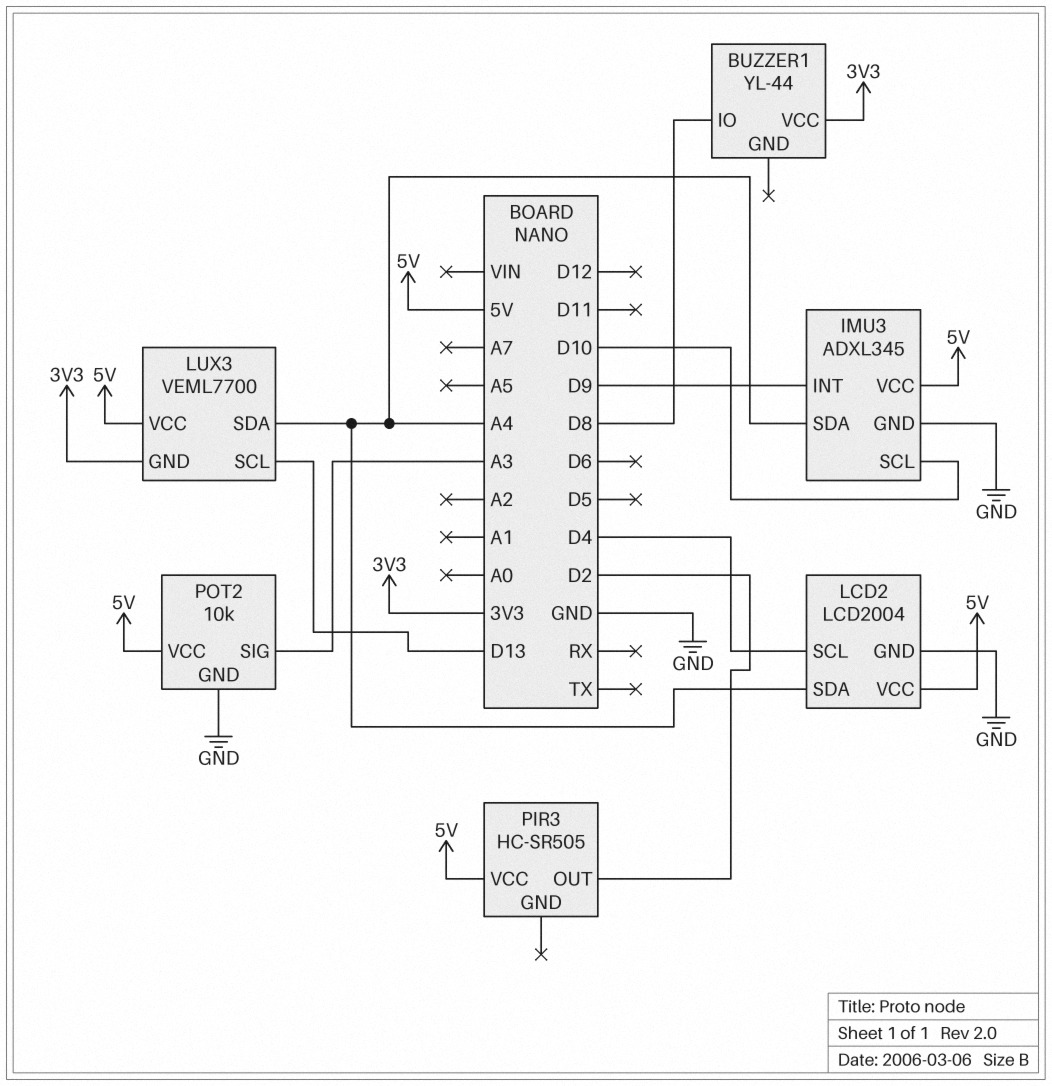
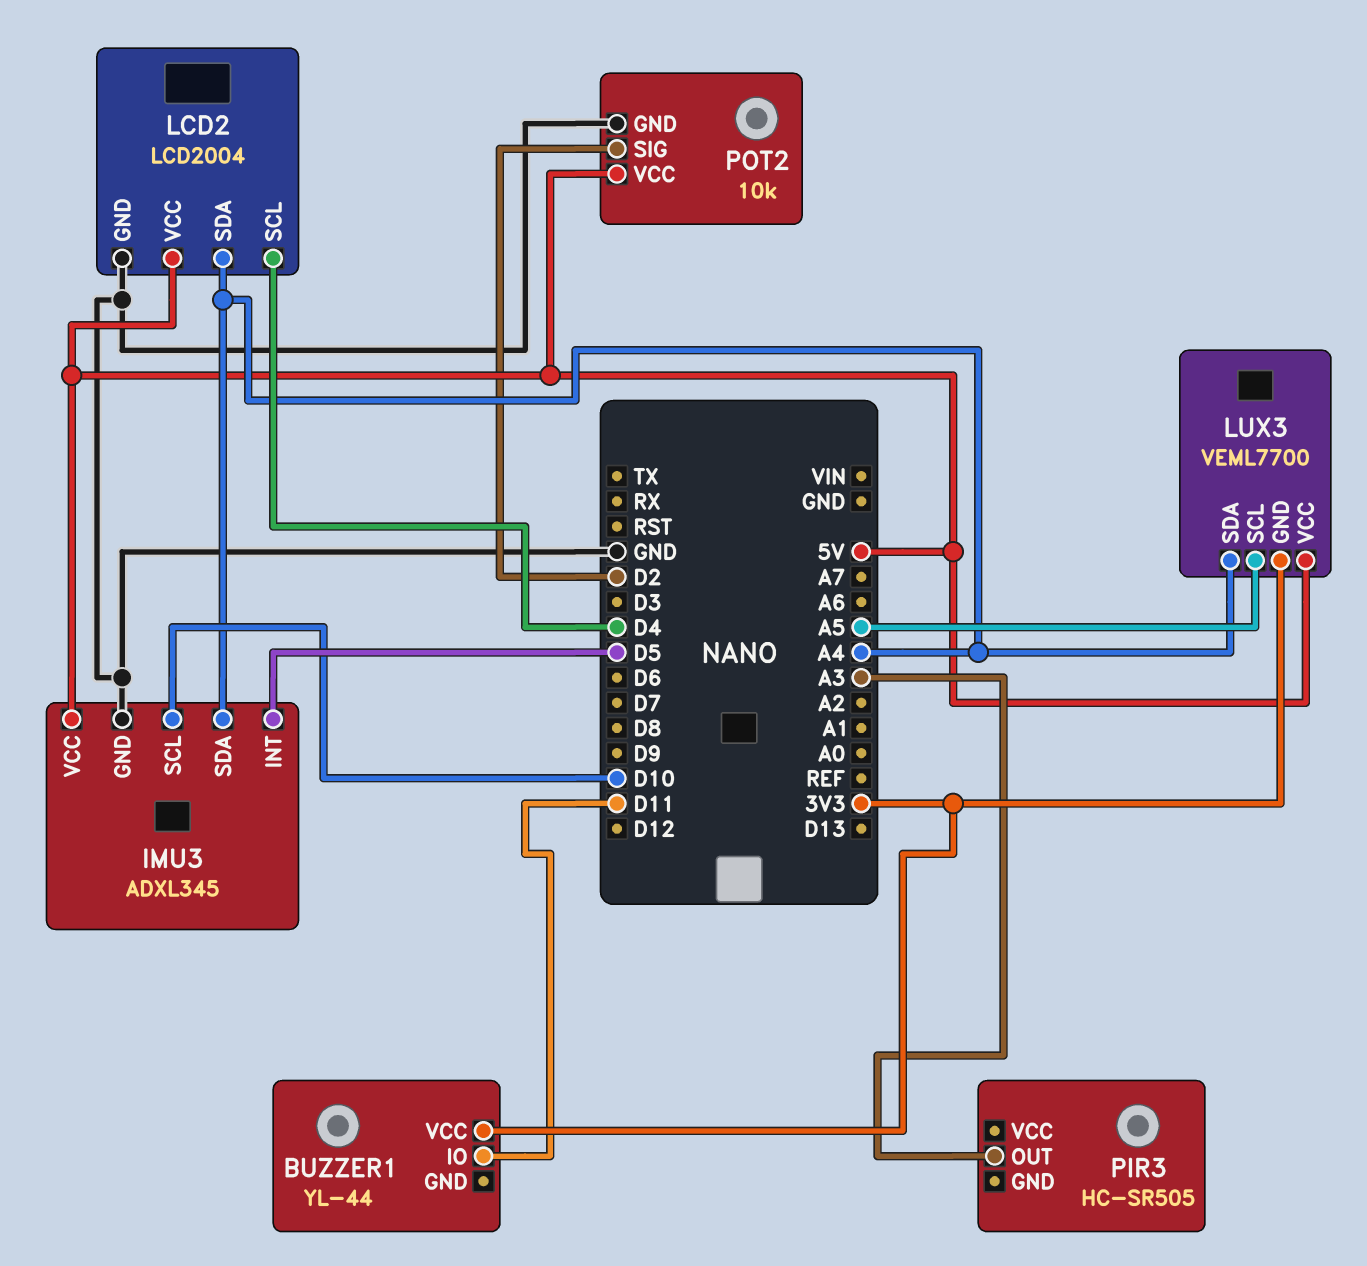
BUZZER1 pin IO: D8 -> D11
IMU3 pin INT: D9 -> D5
LUX3 pin SCL: D13 -> A5
PIR3 pin OUT: D2 -> A3
PIR3 pin VCC: 5V -> none
POT2 pin SIG: A3 -> D2

